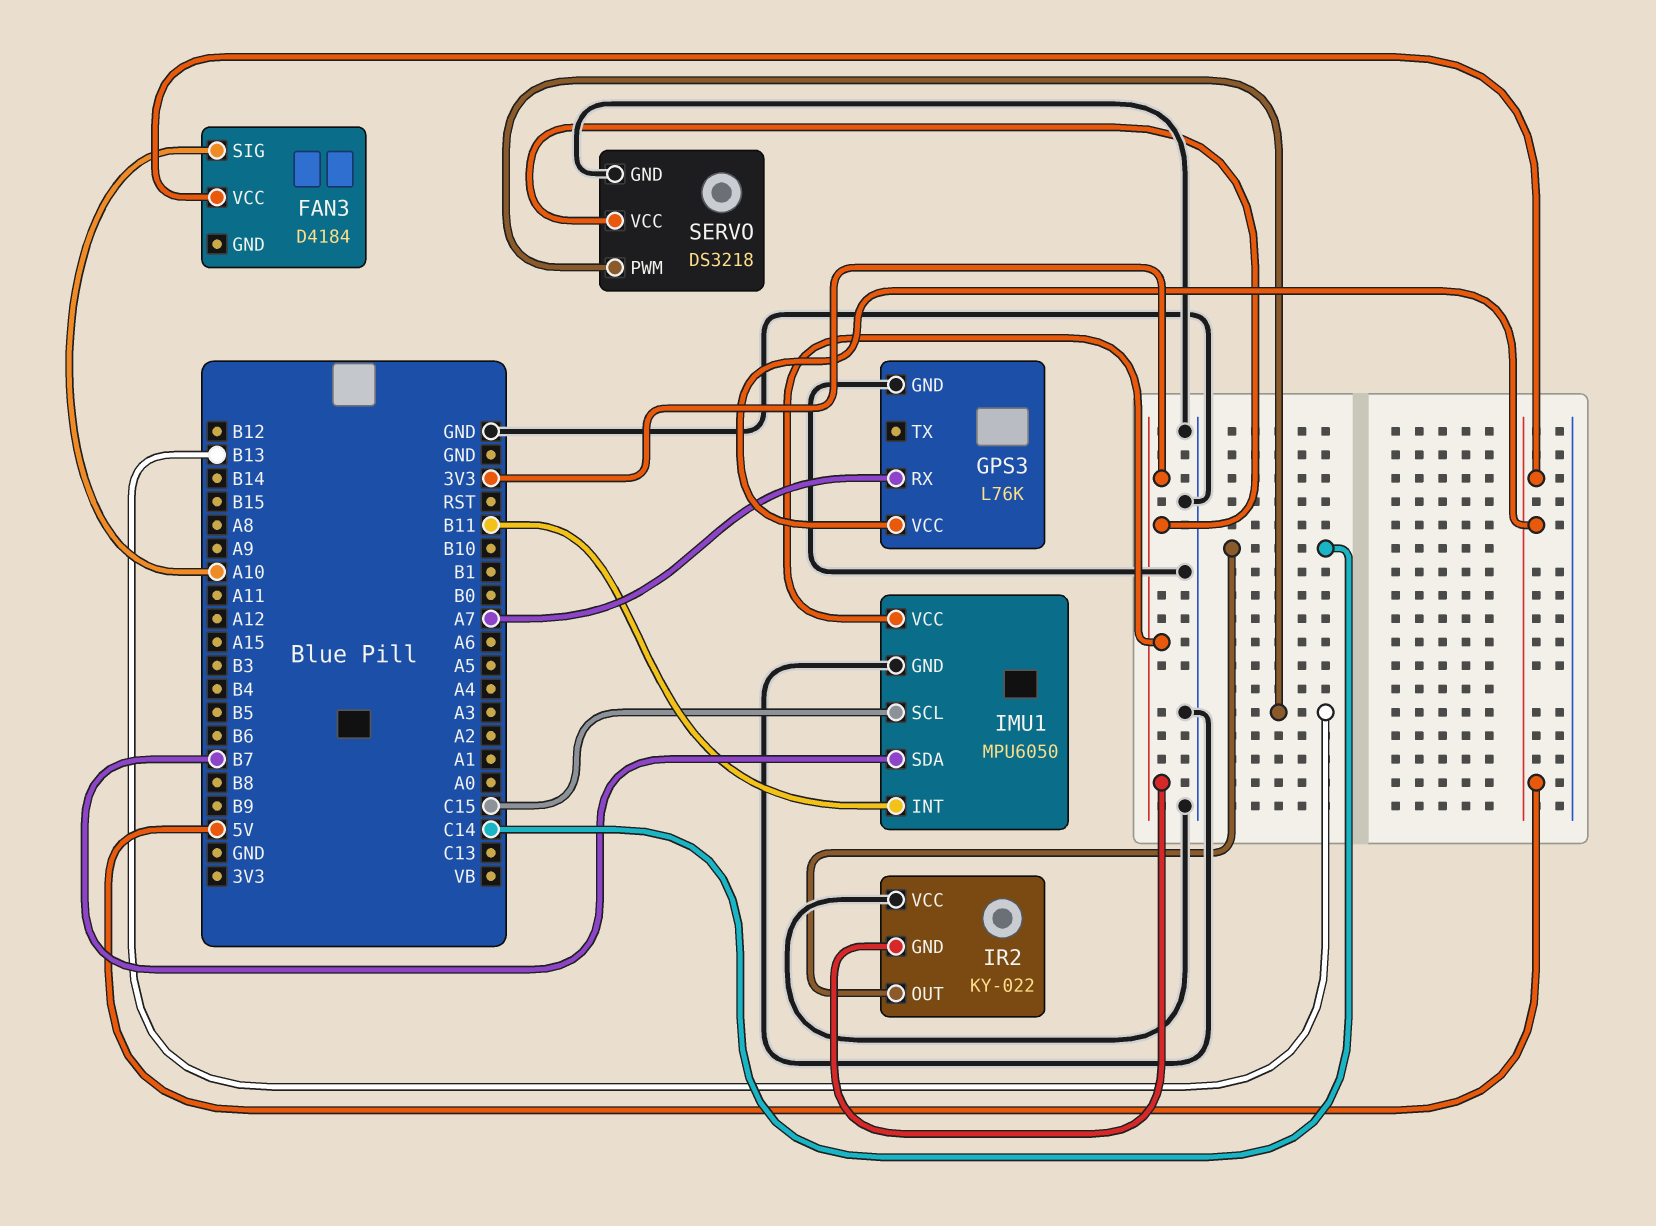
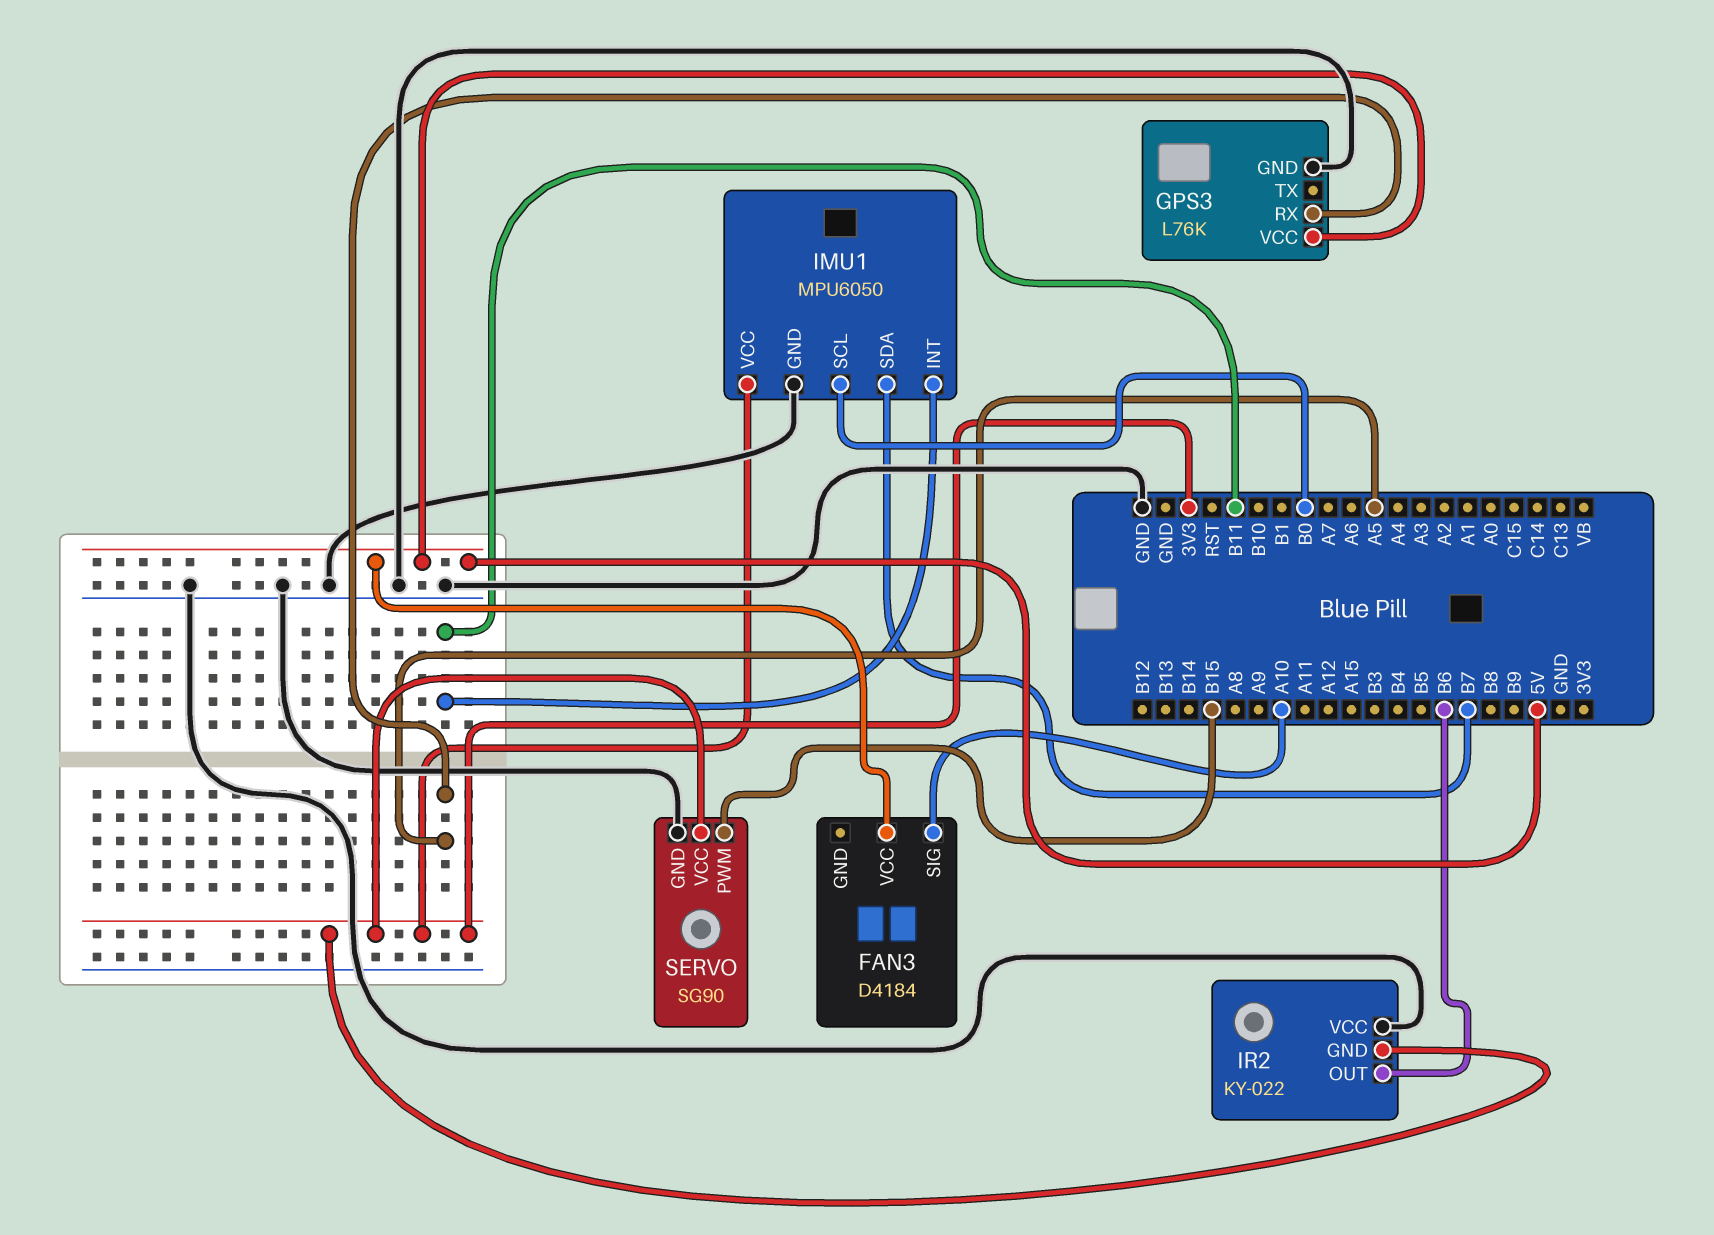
GPS3 pin RX: A7 -> A5
IMU1 pin SCL: C15 -> B0
IR2 pin OUT: C14 -> B6
SERVO: DS3218 -> SG90
SERVO pin PWM: B13 -> B15

